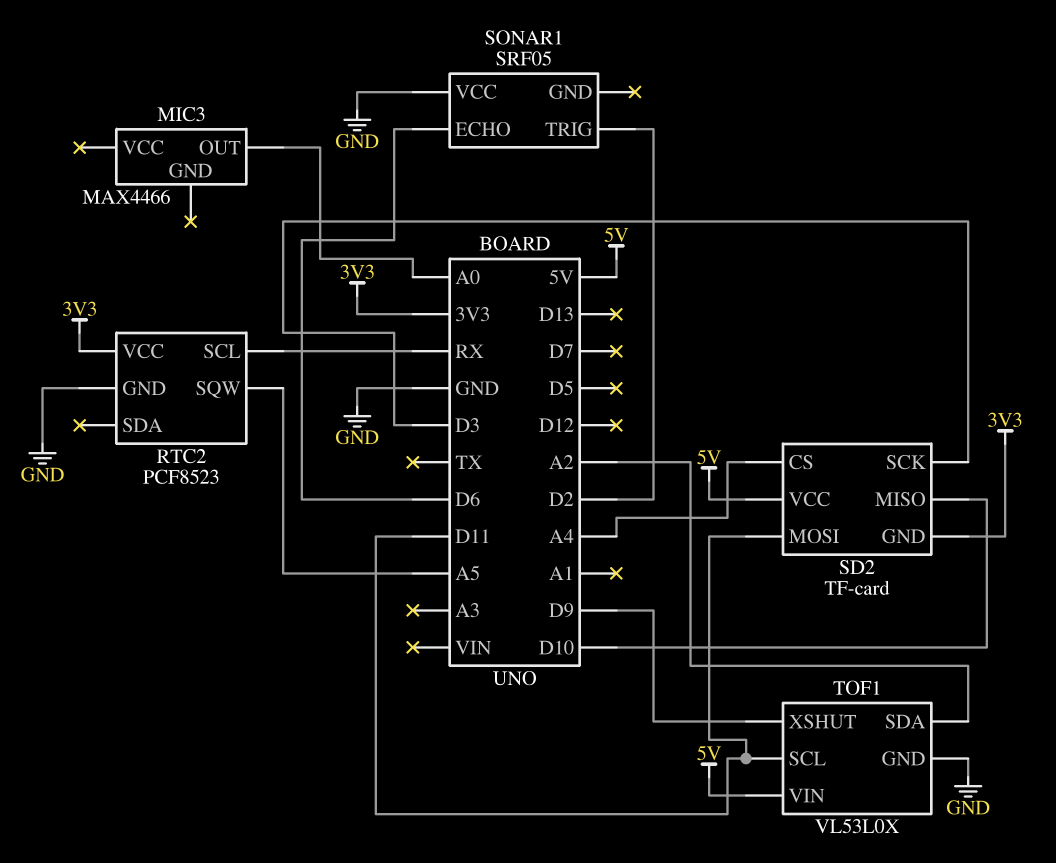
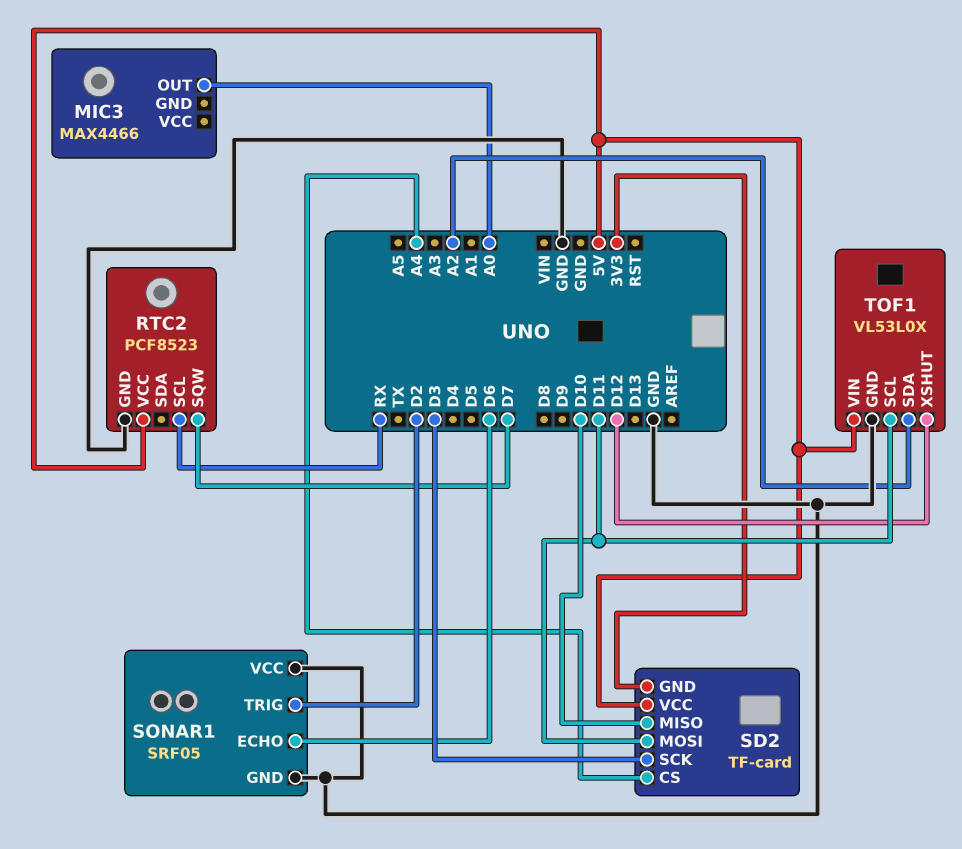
RTC2 pin SQW: A5 -> D7
RTC2 pin VCC: 3V3 -> 5V
SONAR1 pin GND: none -> GND
TOF1 pin XSHUT: D9 -> D12

